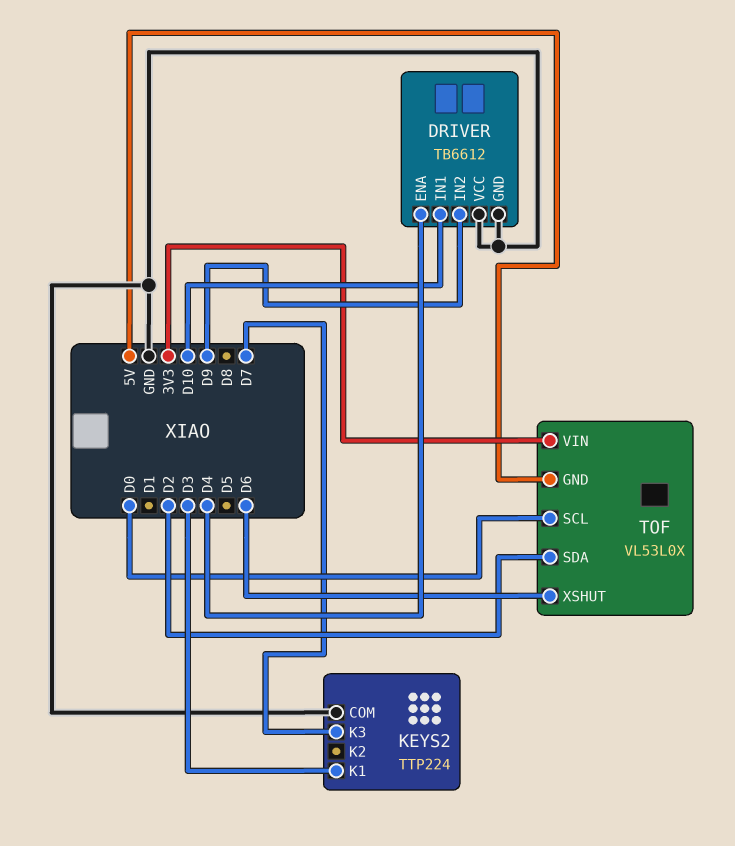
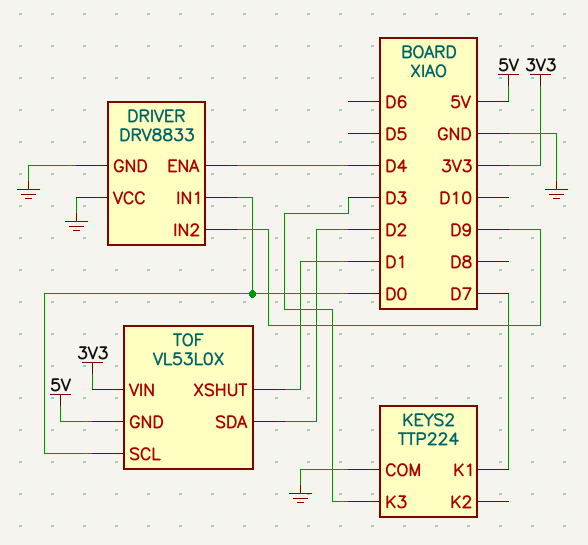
DRIVER: TB6612 -> DRV8833
DRIVER pin IN1: D10 -> D0
KEYS2 pin K1: D3 -> D7
KEYS2 pin K3: D7 -> D3
TOF pin XSHUT: D6 -> D1

